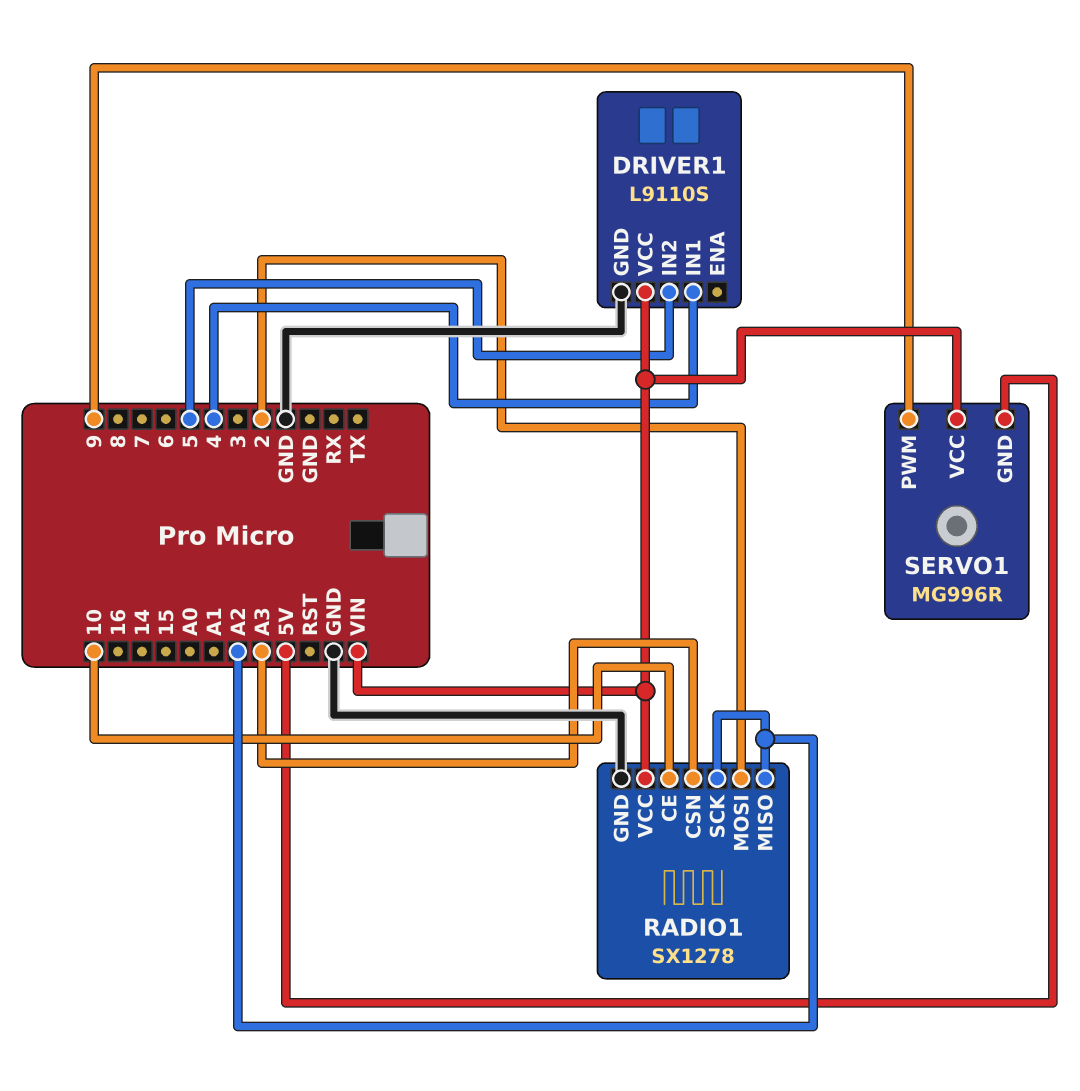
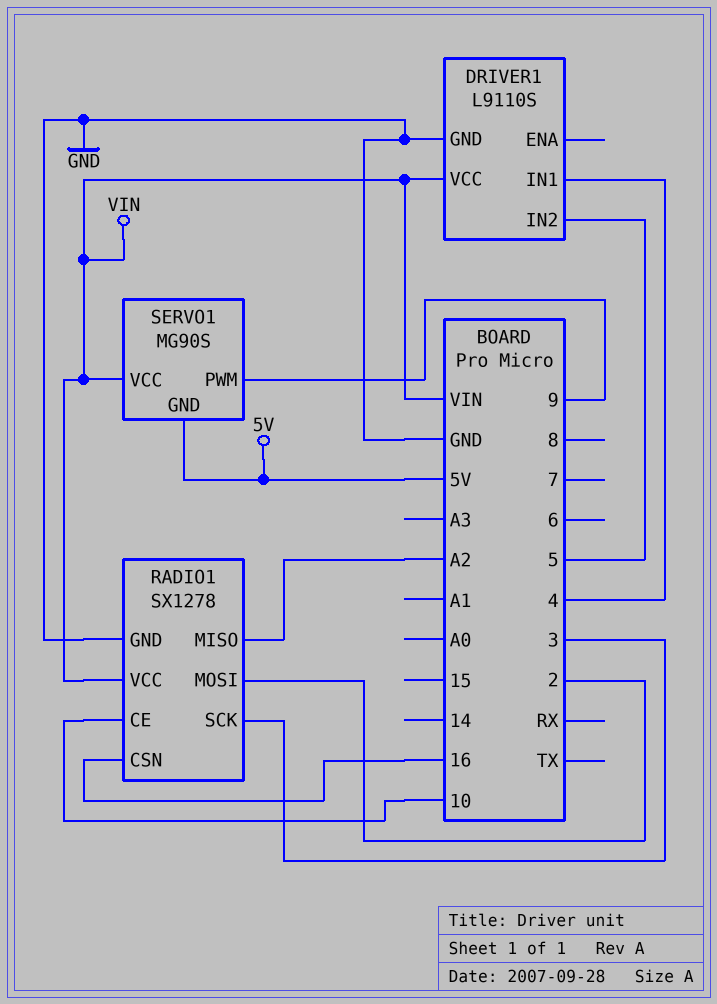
RADIO1 pin CSN: A3 -> 16
RADIO1 pin SCK: A2 -> 3
SERVO1: MG996R -> MG90S

